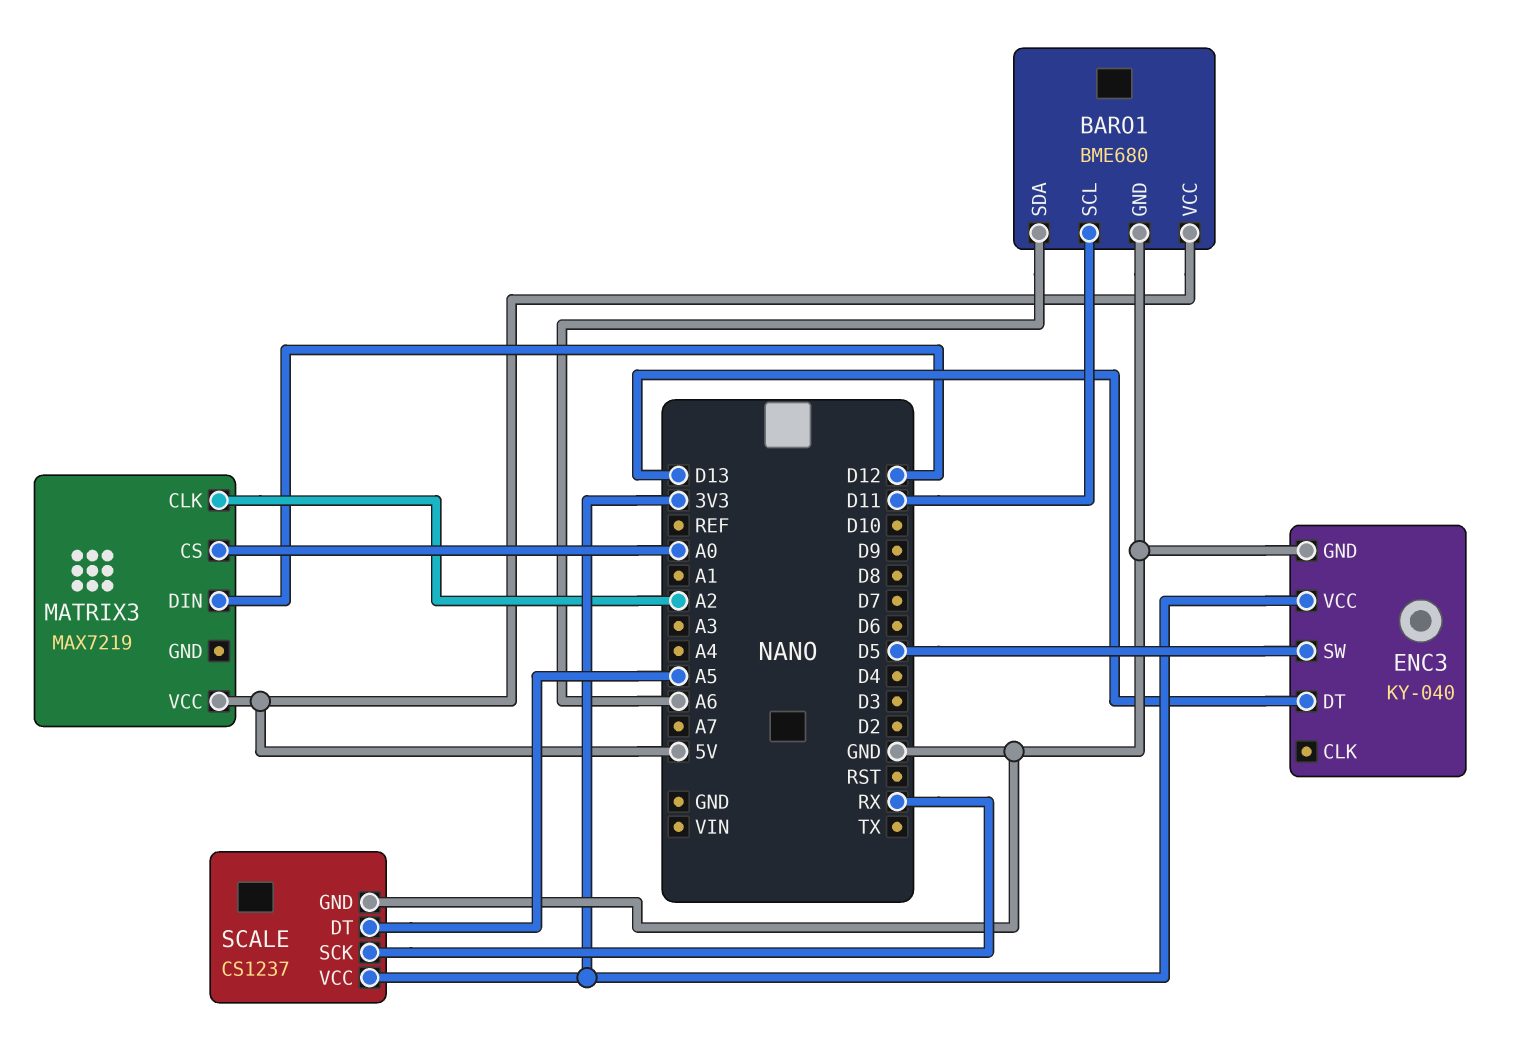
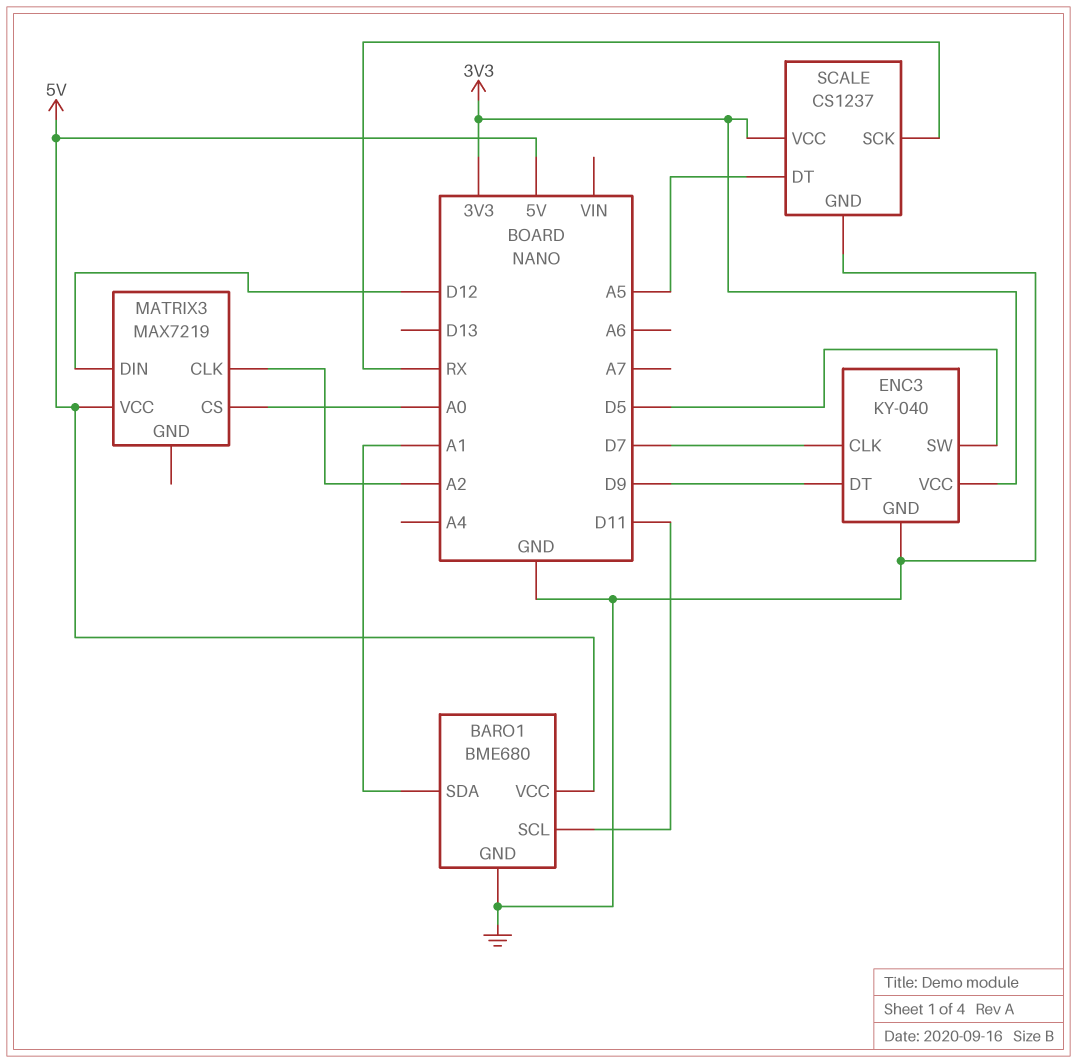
BARO1 pin SDA: A6 -> A1
ENC3 pin CLK: none -> D7
ENC3 pin DT: D13 -> D9

